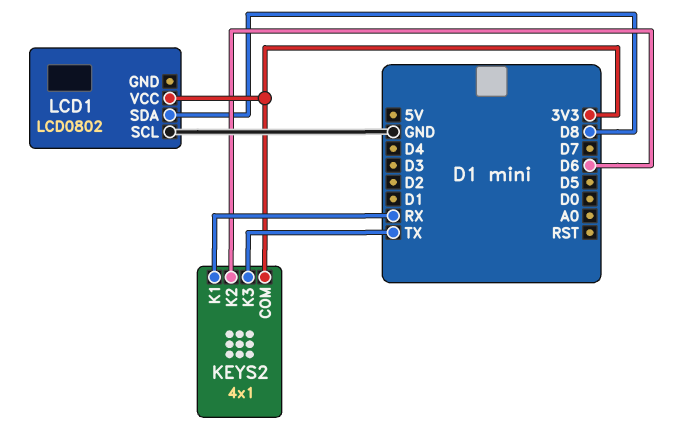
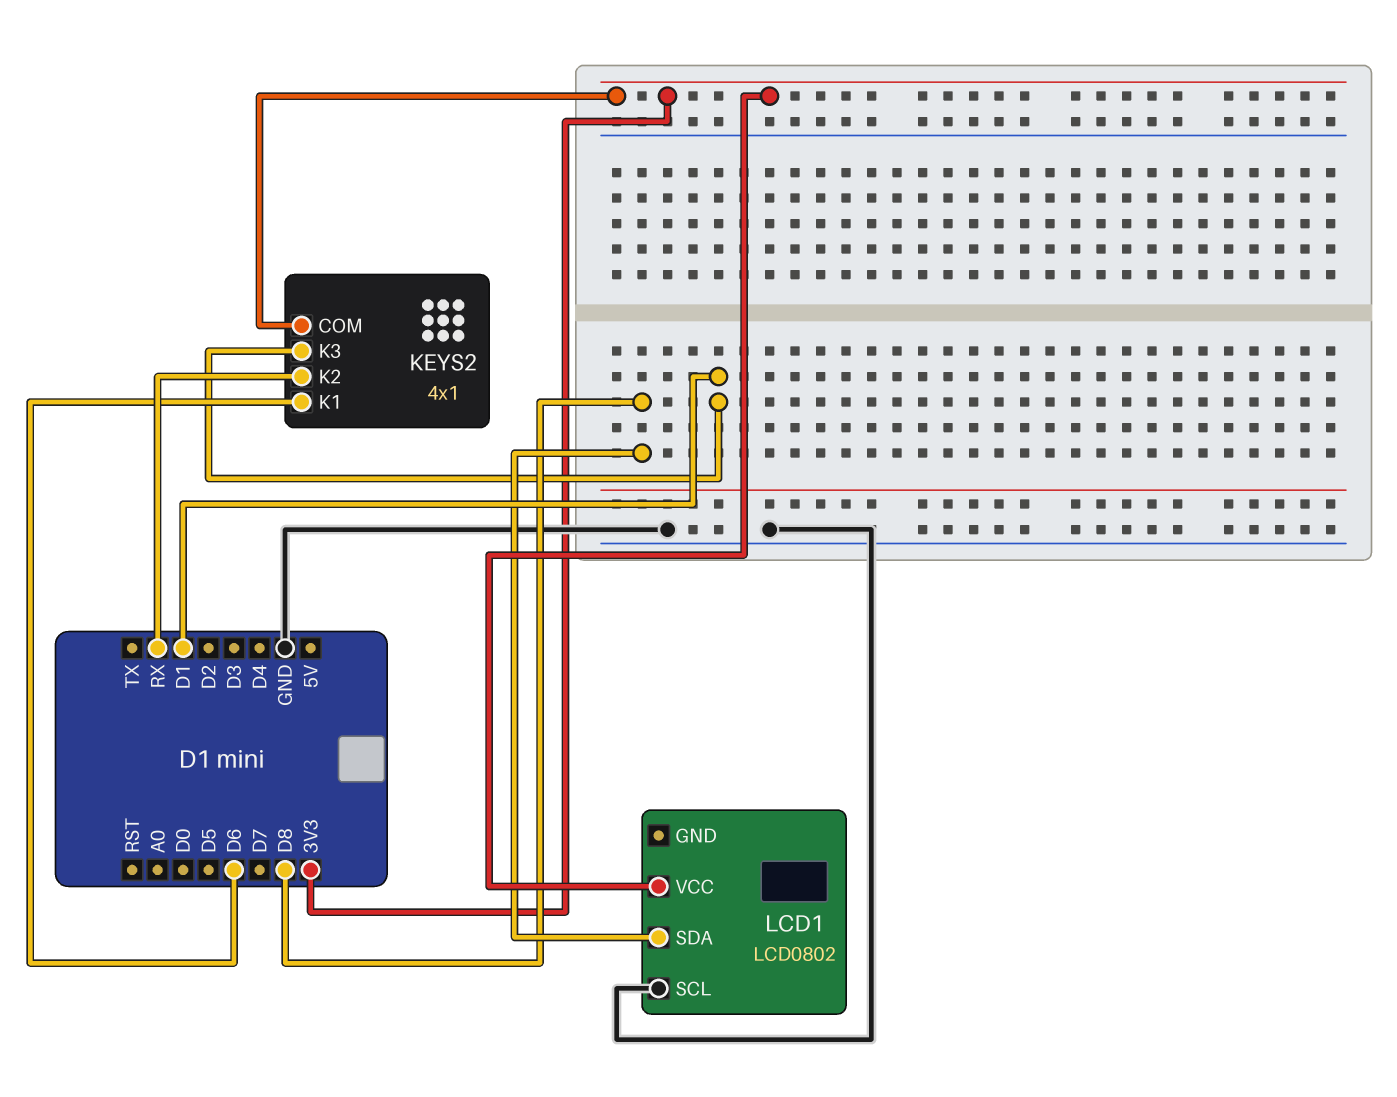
KEYS2 pin K1: RX -> D6
KEYS2 pin K2: D6 -> RX
KEYS2 pin K3: TX -> D1

